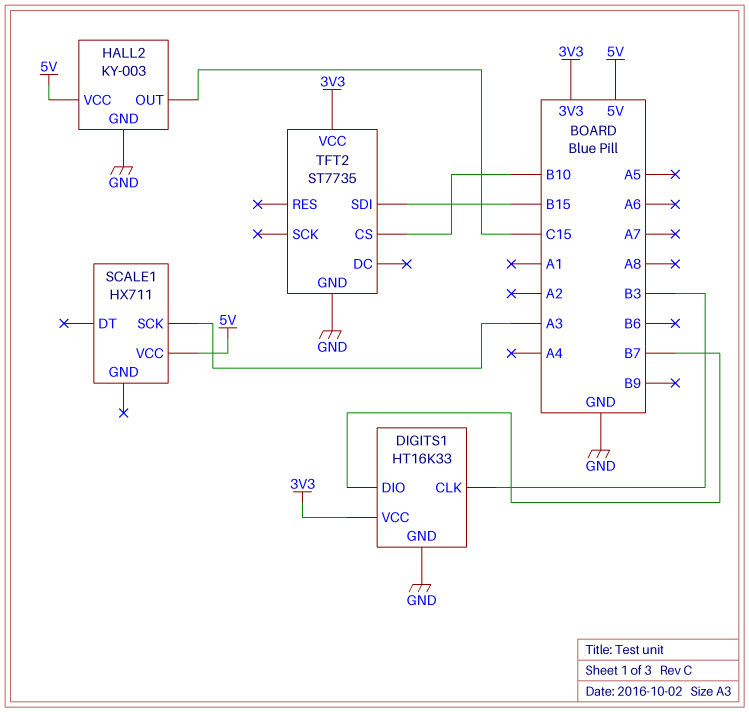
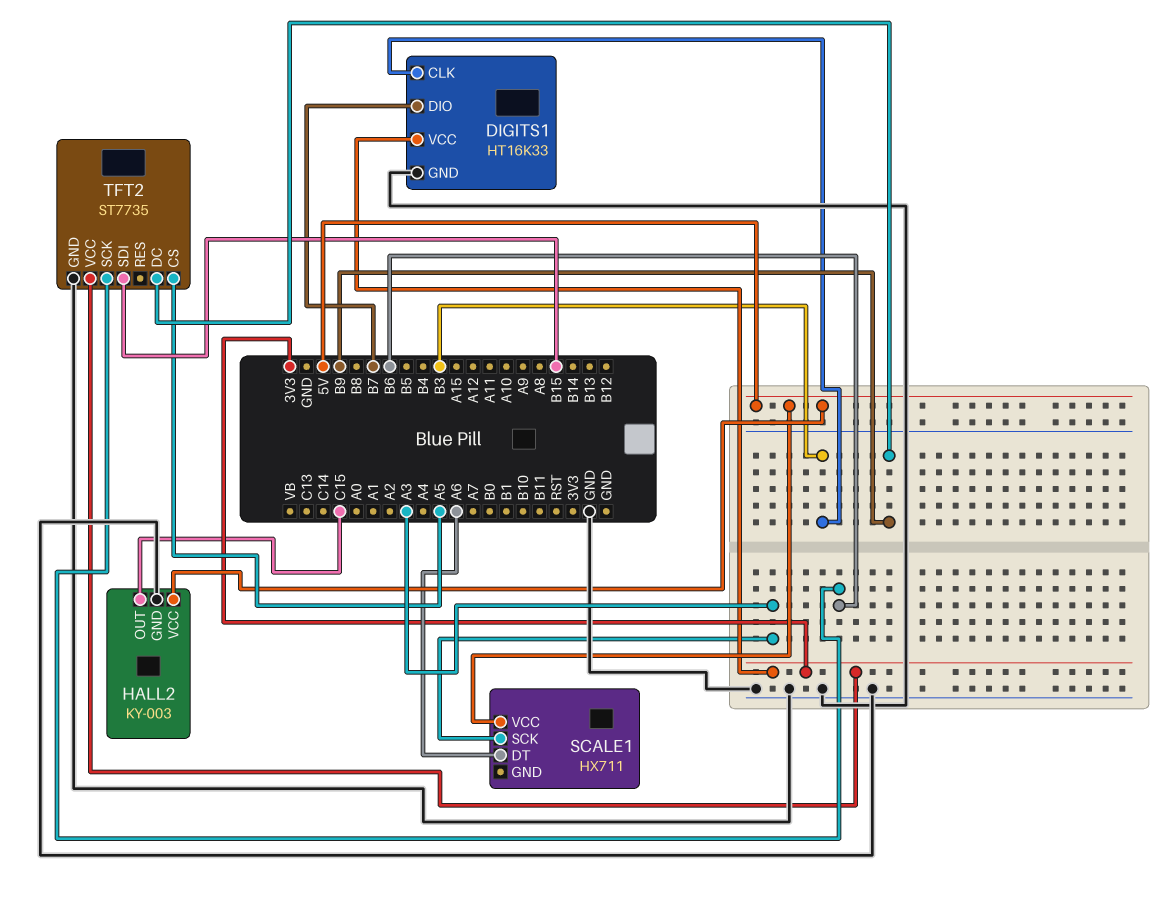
SCALE1 pin DT: none -> A6
TFT2 pin CS: B10 -> A5
TFT2 pin DC: none -> B9
TFT2 pin SCK: none -> B6

